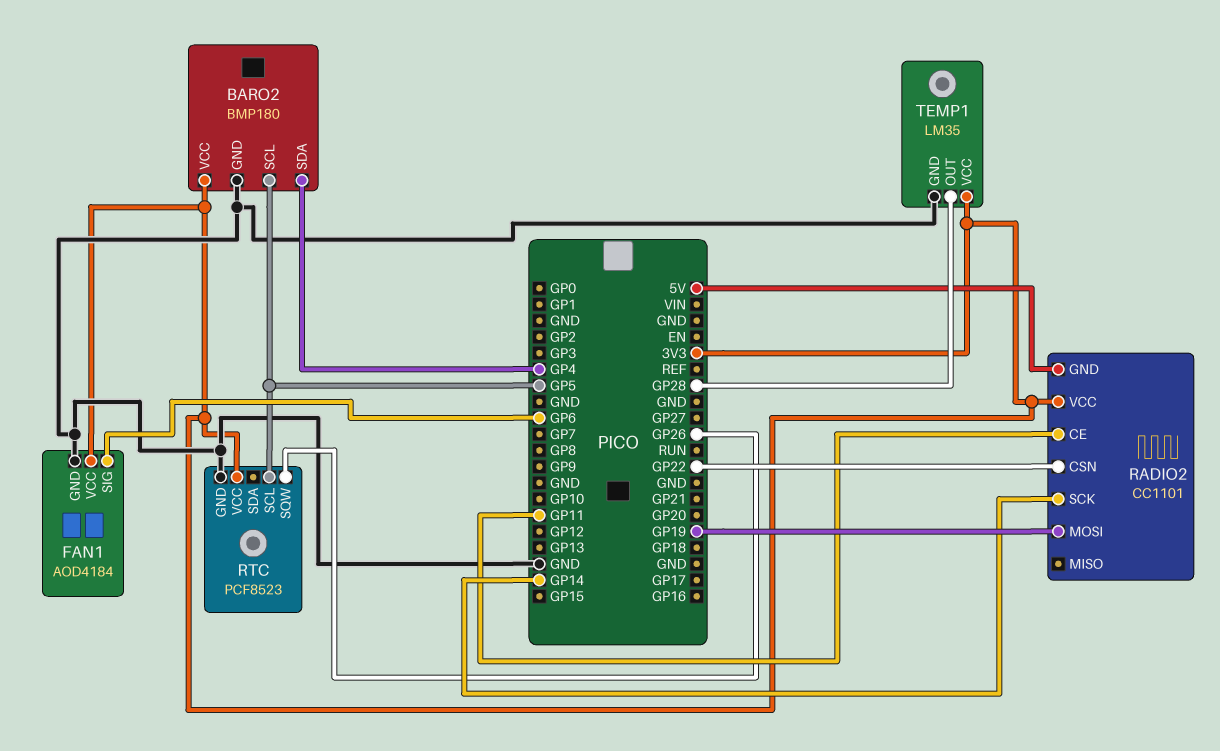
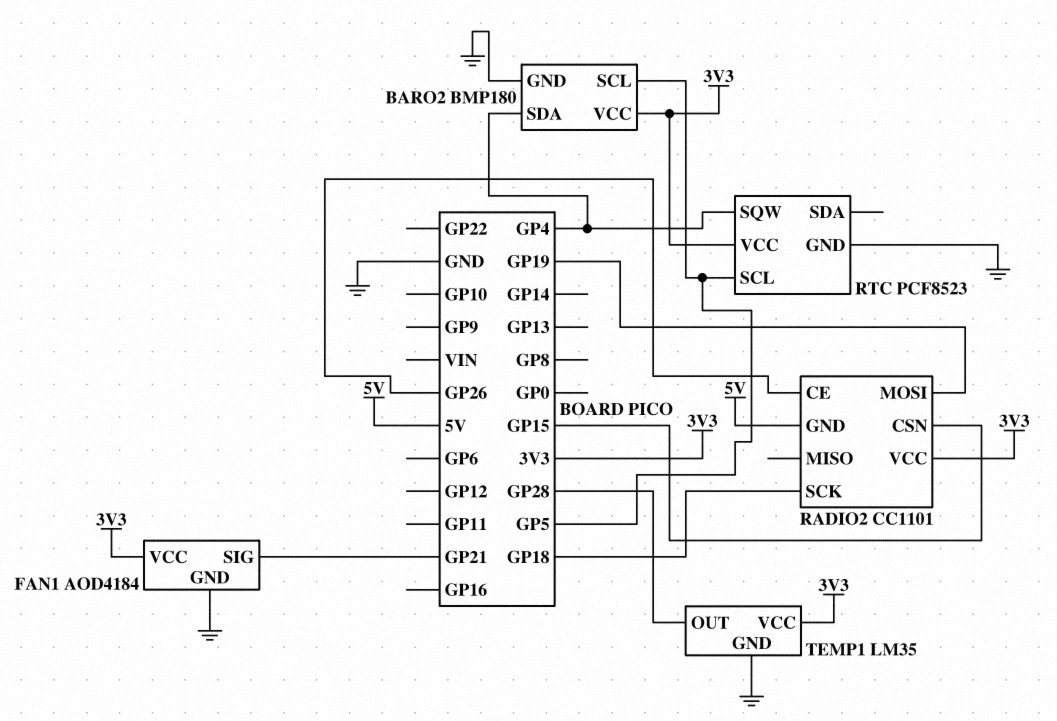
FAN1 pin SIG: GP6 -> GP21
RADIO2 pin CE: GP11 -> GP26
RADIO2 pin CSN: GP22 -> GP15
RADIO2 pin SCK: GP14 -> GP18
RTC pin SQW: GP26 -> GP4

